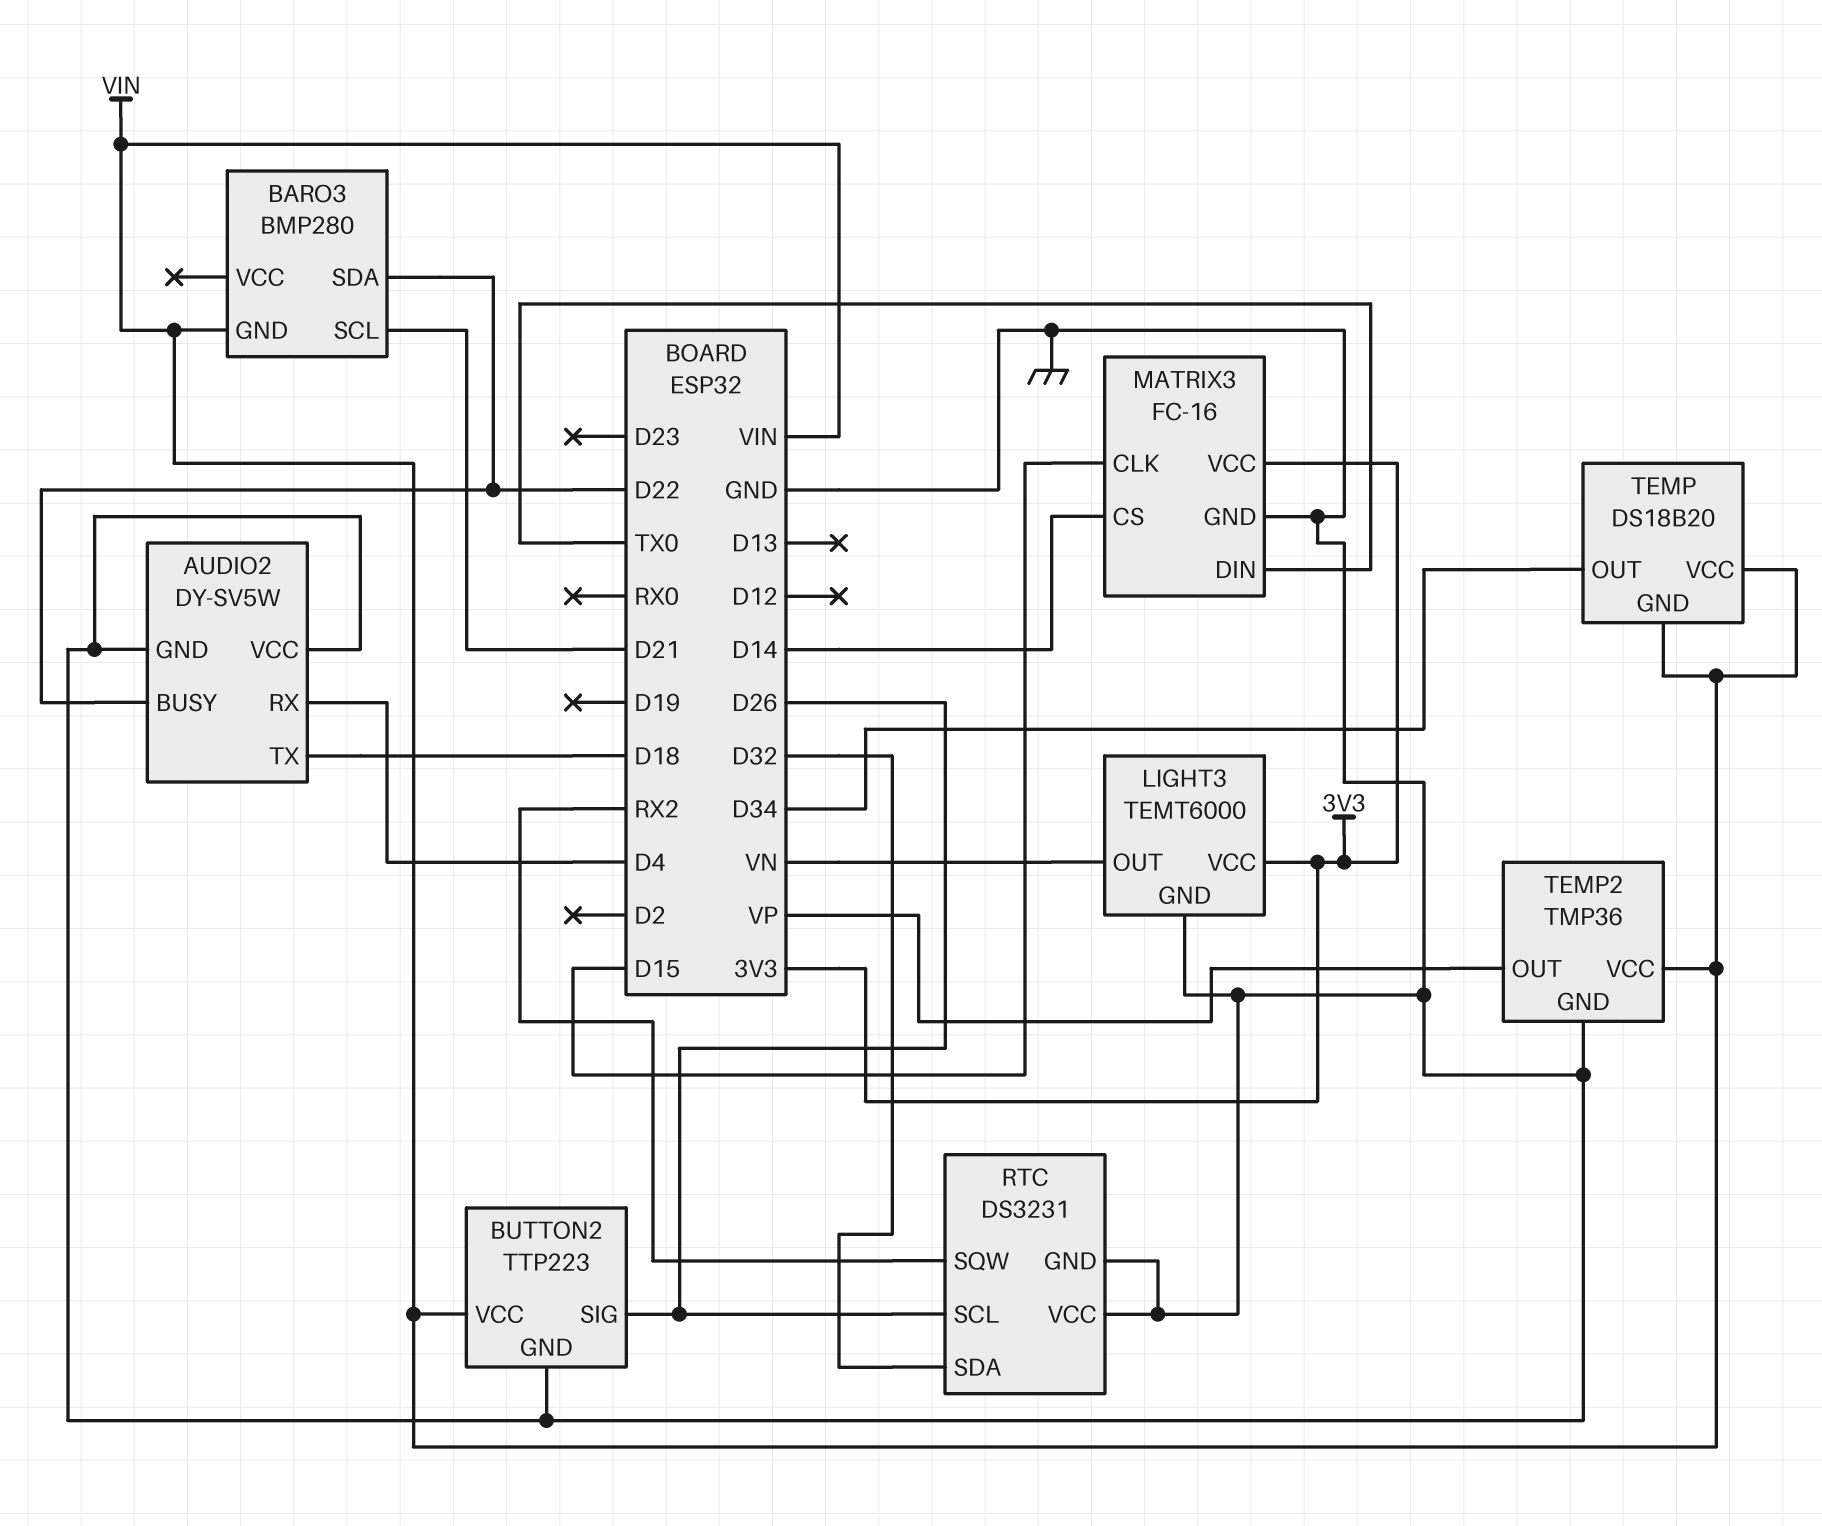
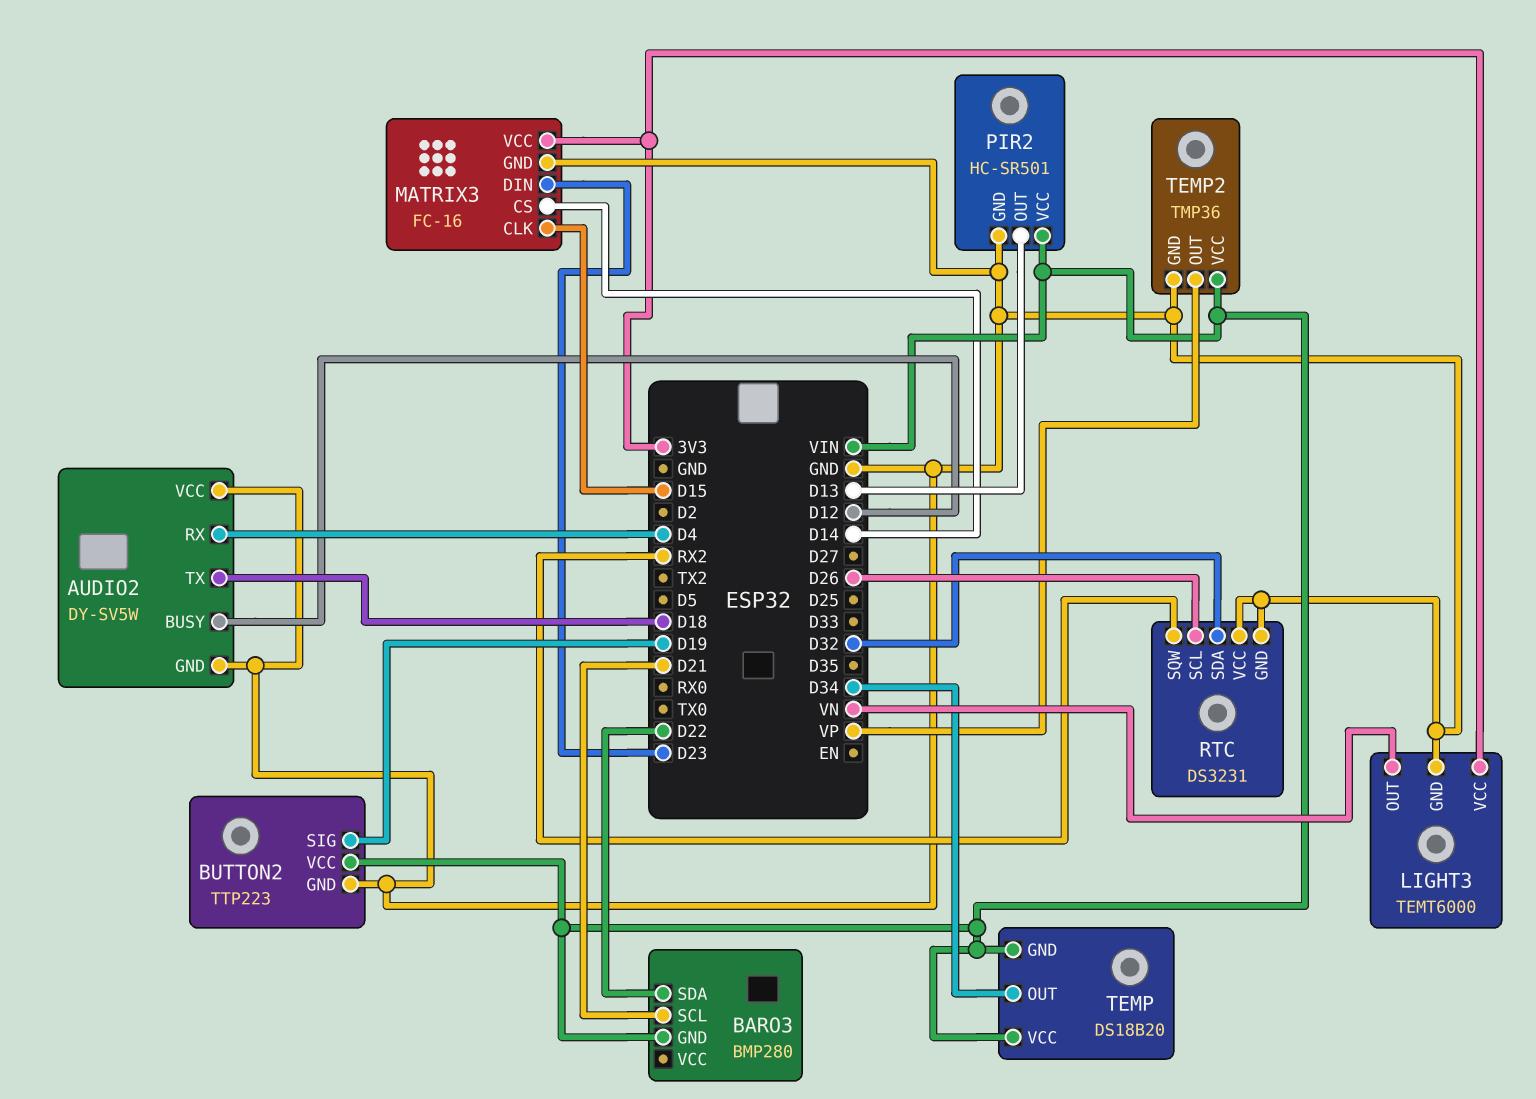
AUDIO2 pin BUSY: D22 -> D12
BUTTON2 pin SIG: D26 -> D19
MATRIX3 pin DIN: TX0 -> D23
PIR2: none -> HC-SR501
PIR2 pin GND: none -> GND
PIR2 pin OUT: none -> D13
PIR2 pin VCC: none -> VIN

